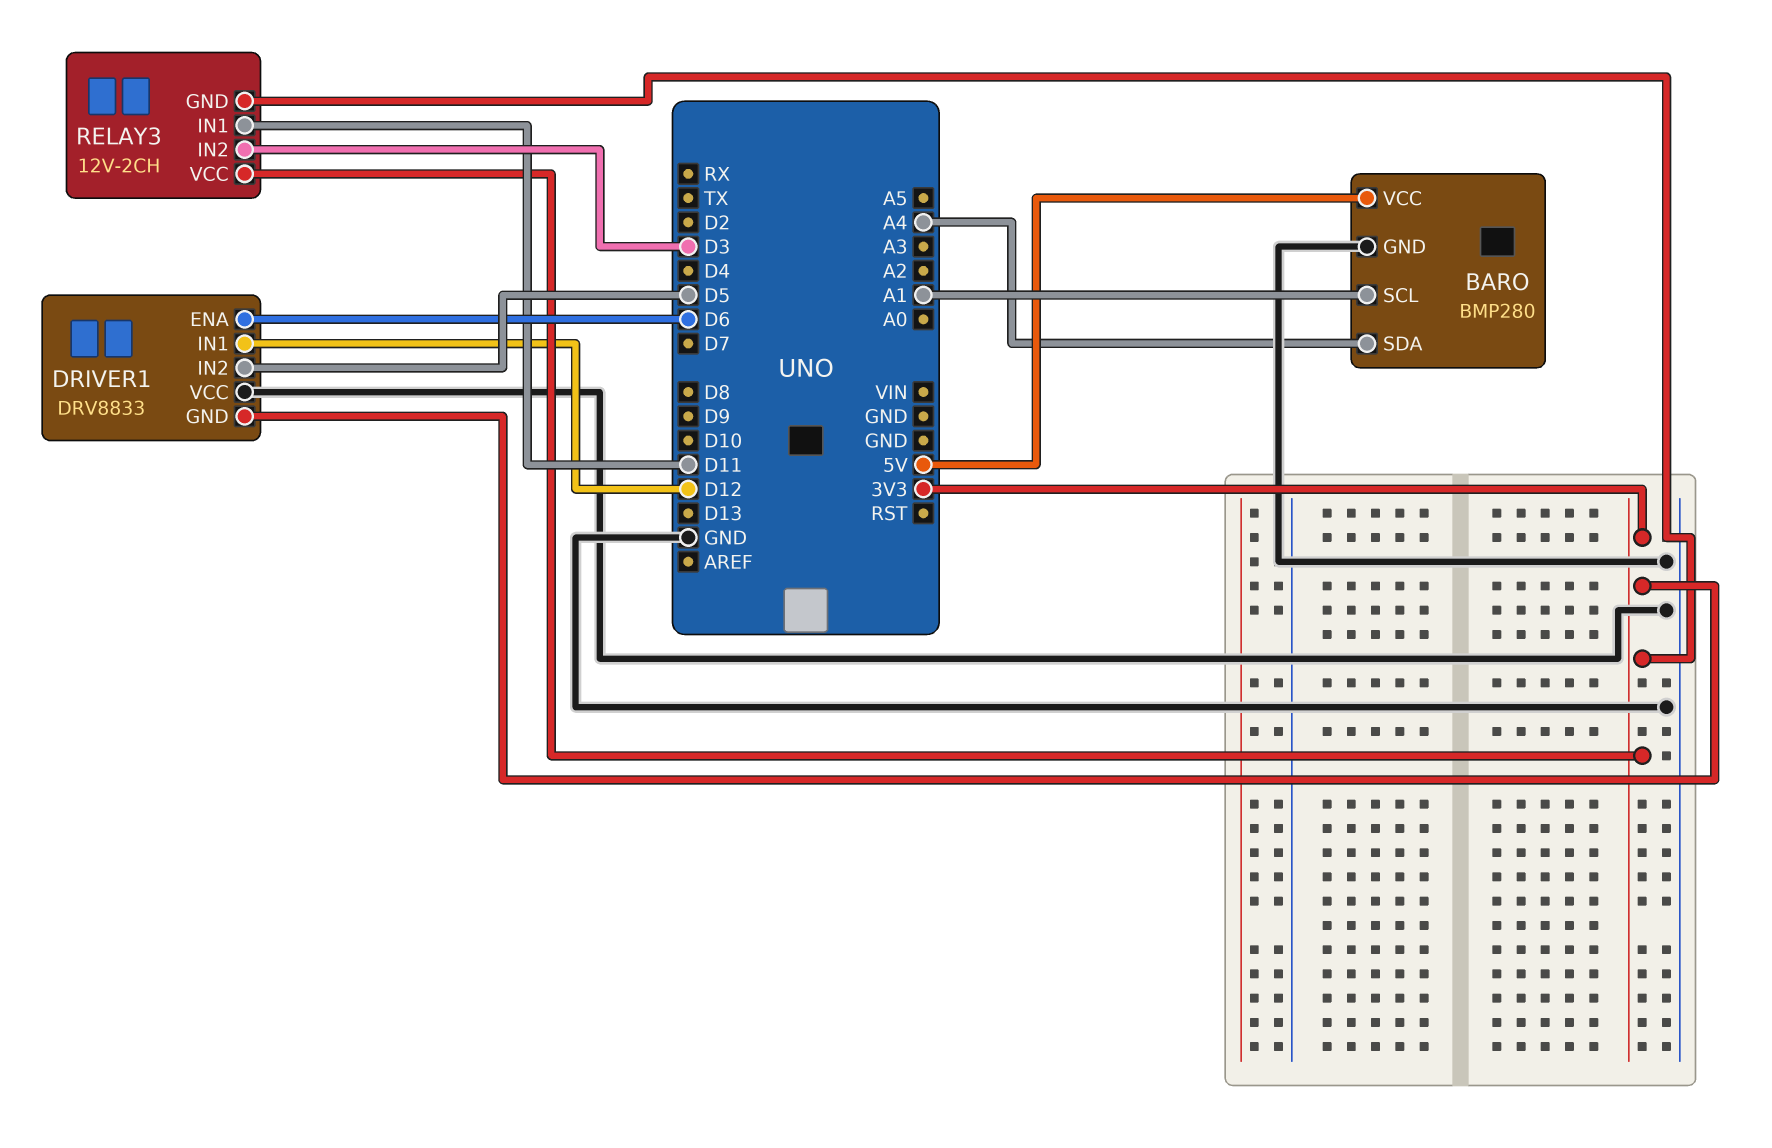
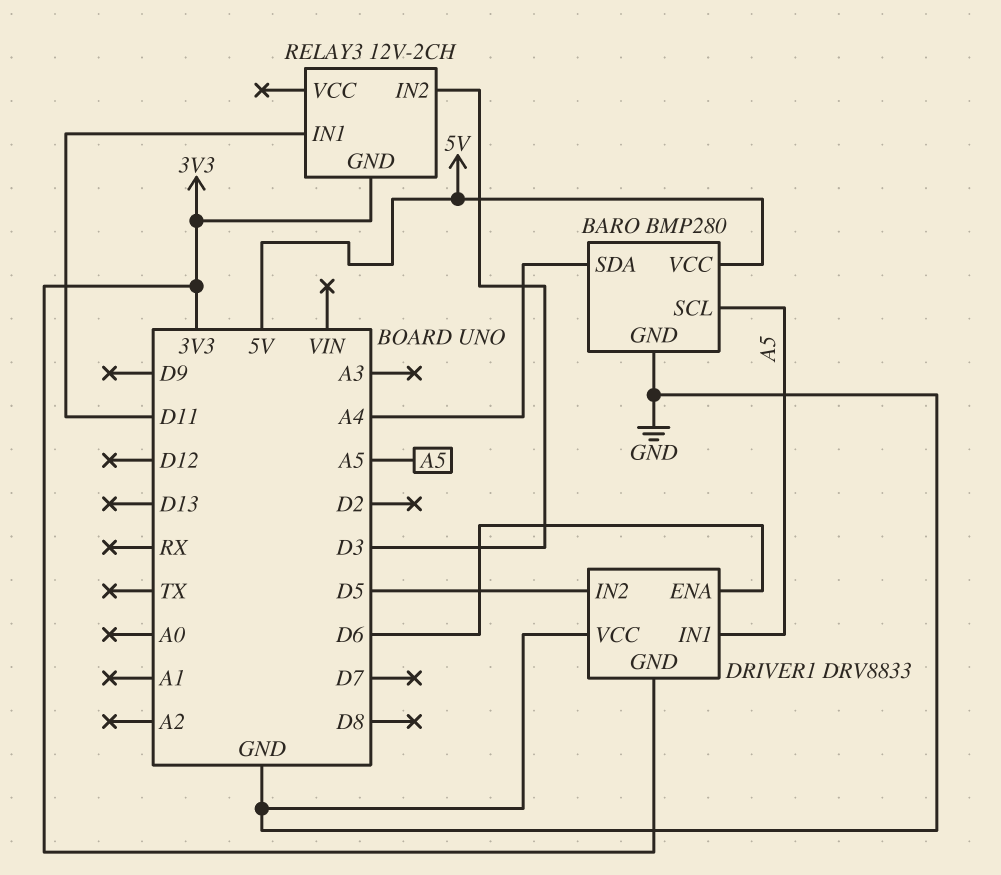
BARO pin SCL: A1 -> A5
DRIVER1 pin IN1: D12 -> A5
RELAY3 pin VCC: 3V3 -> none

